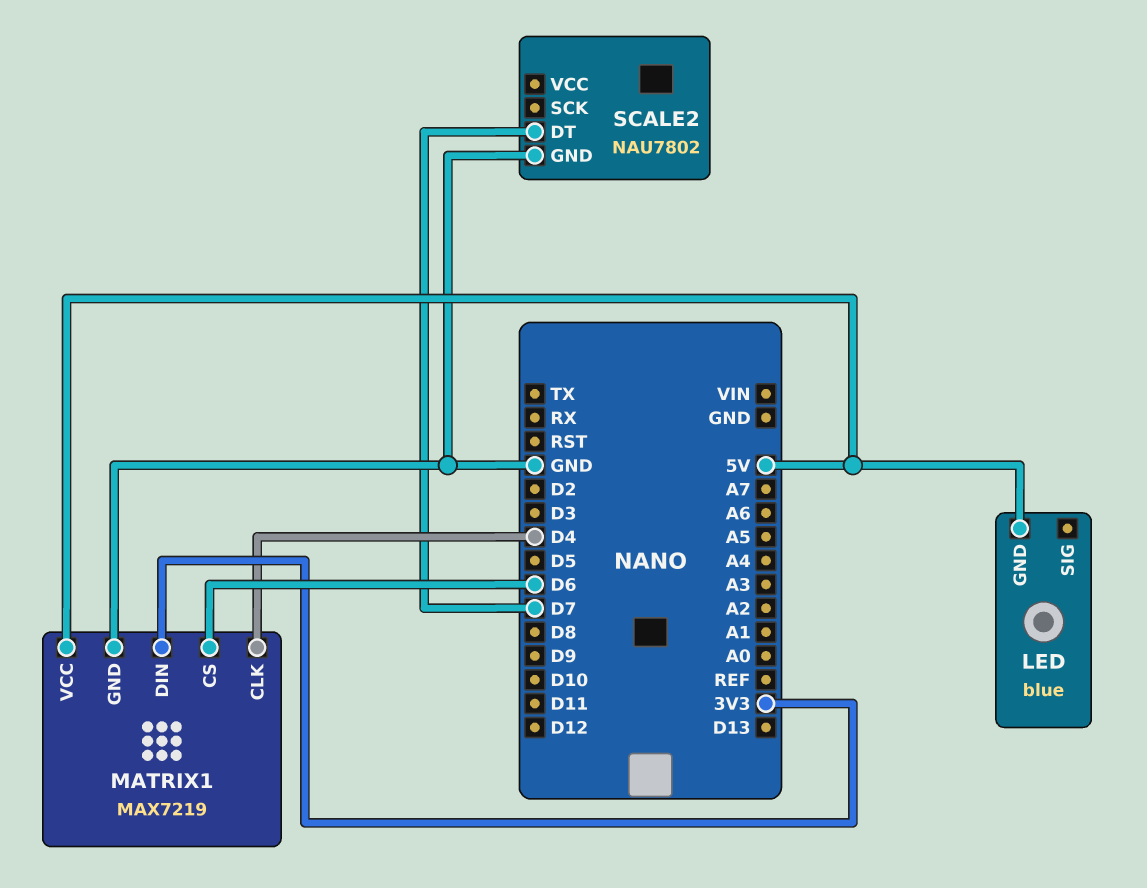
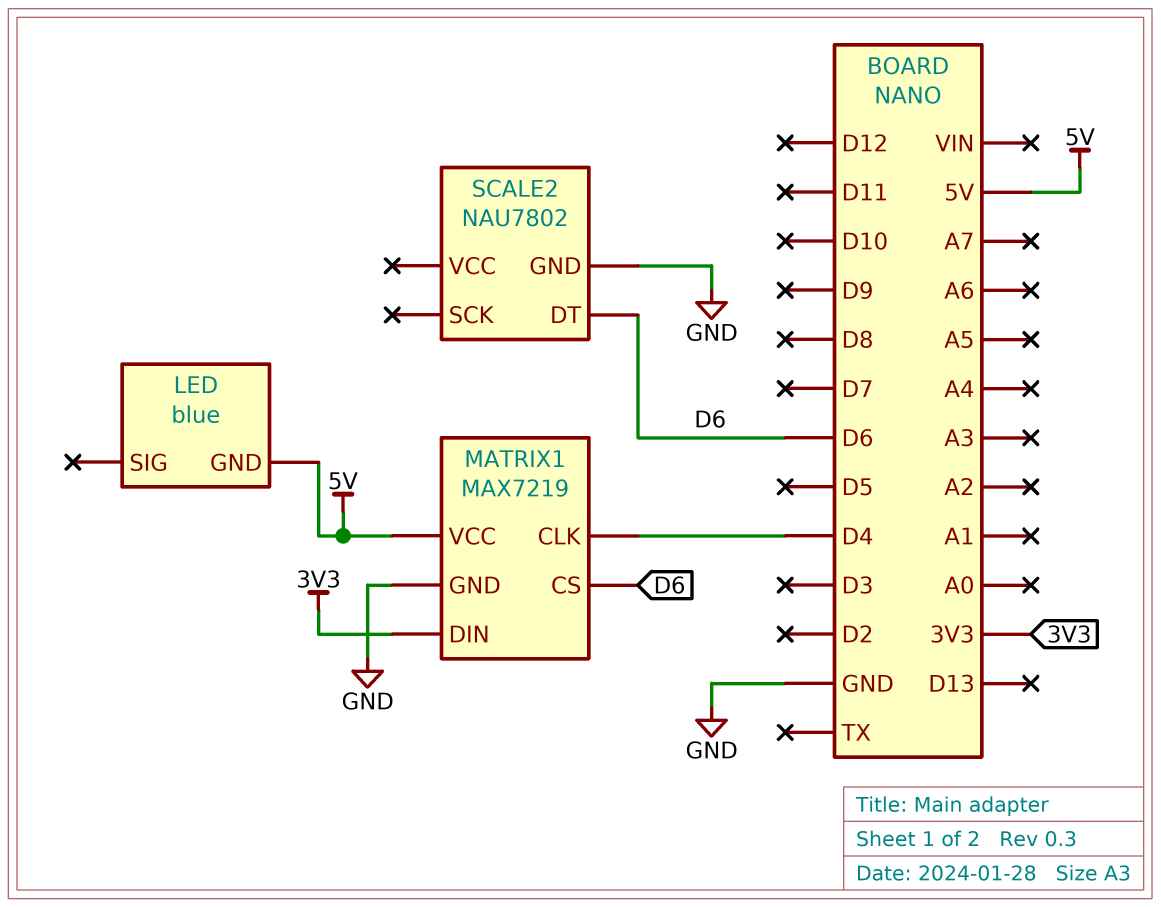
SCALE2 pin DT: D7 -> D6

